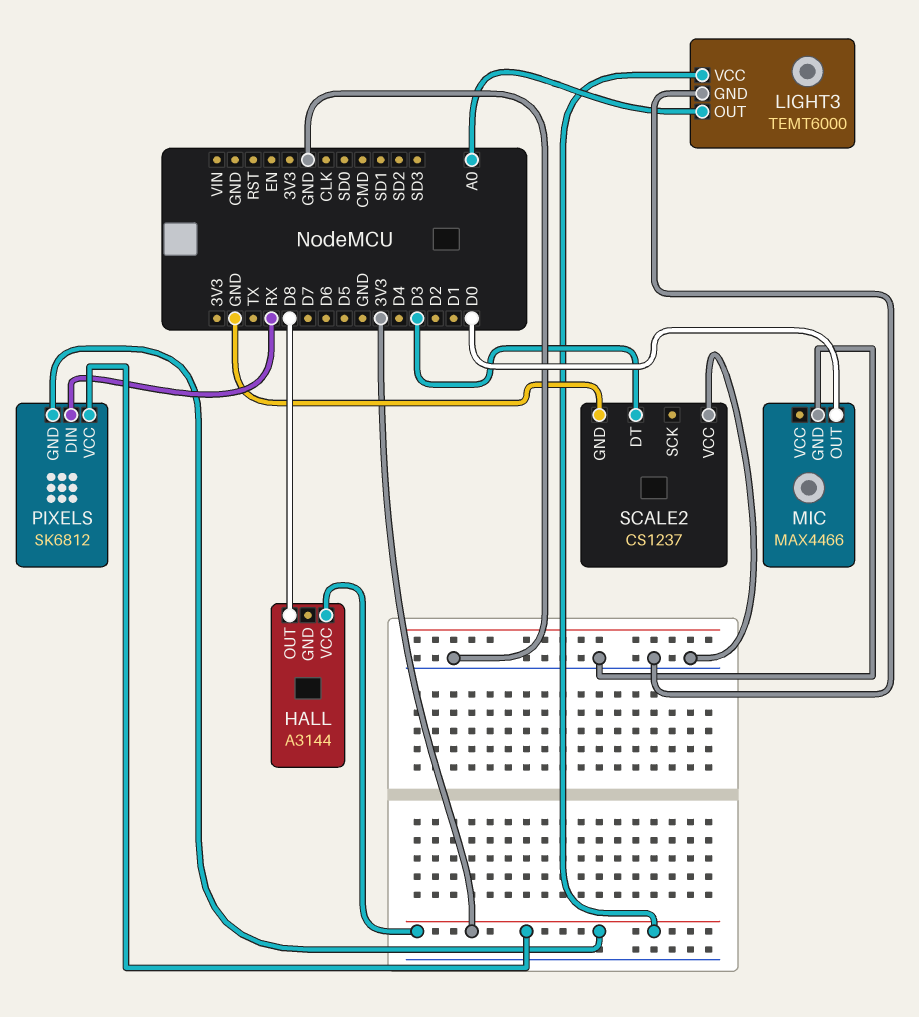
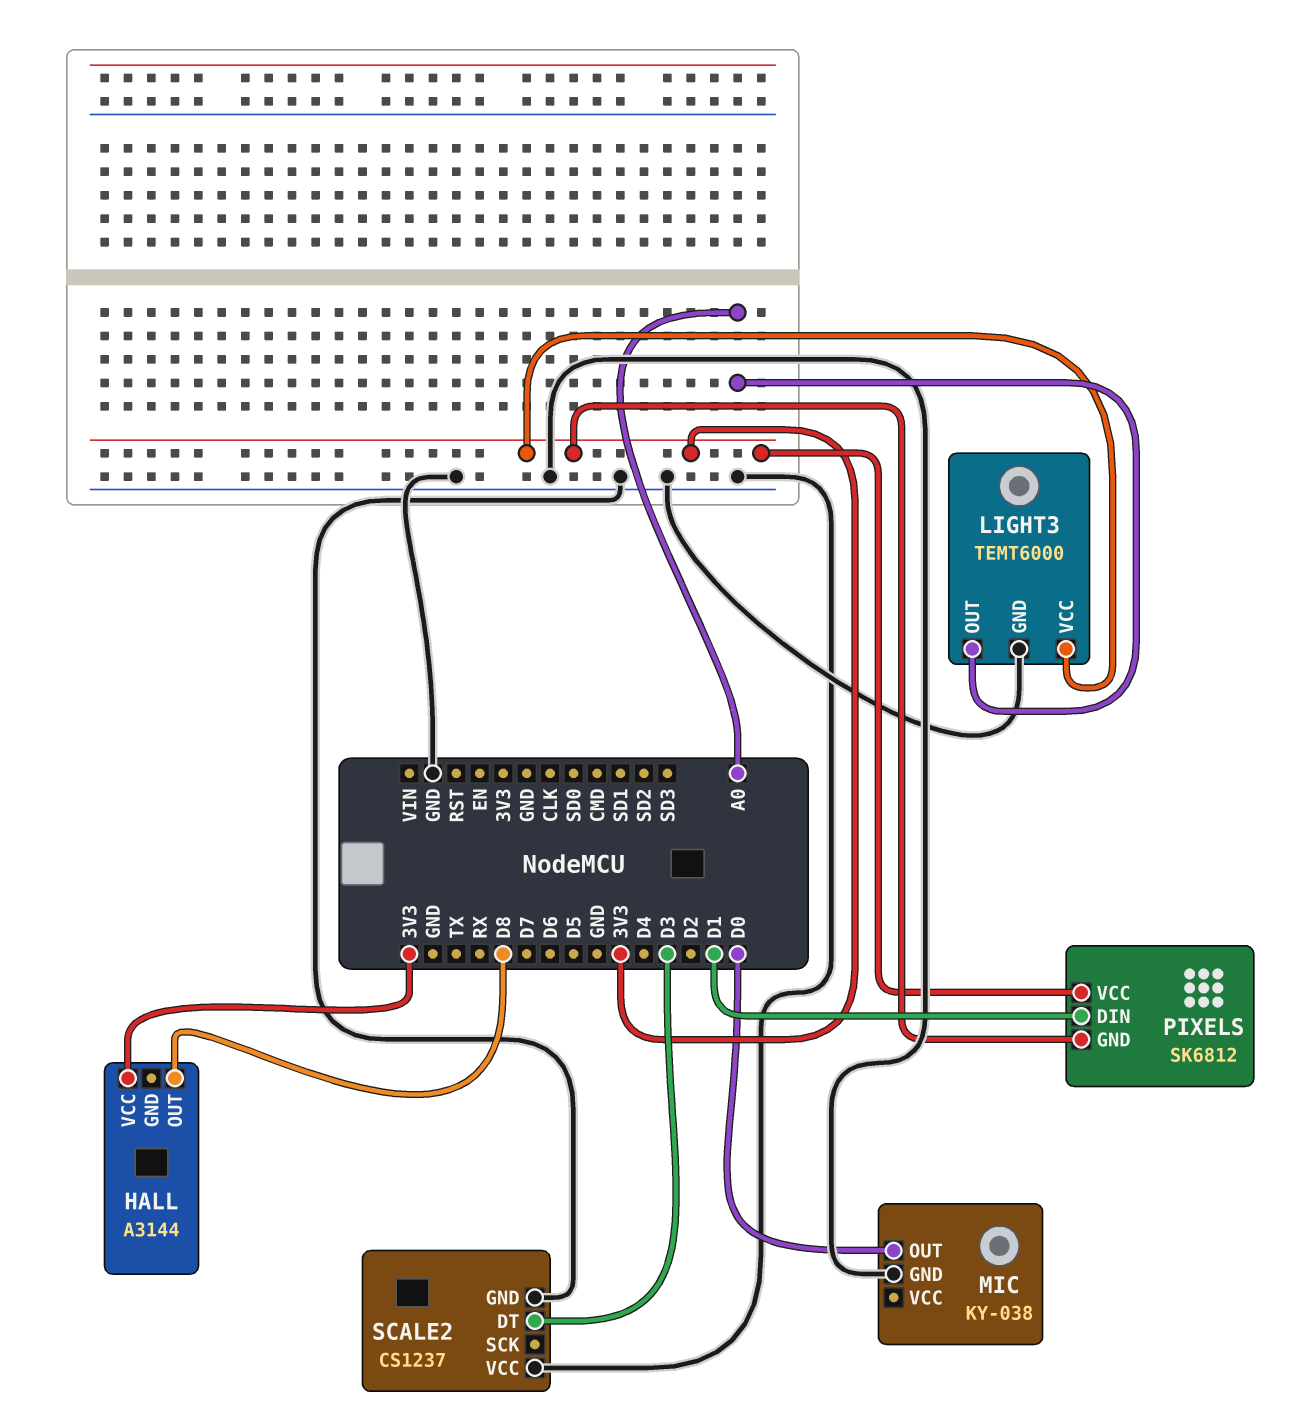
MIC: MAX4466 -> KY-038
PIXELS pin DIN: RX -> D1

